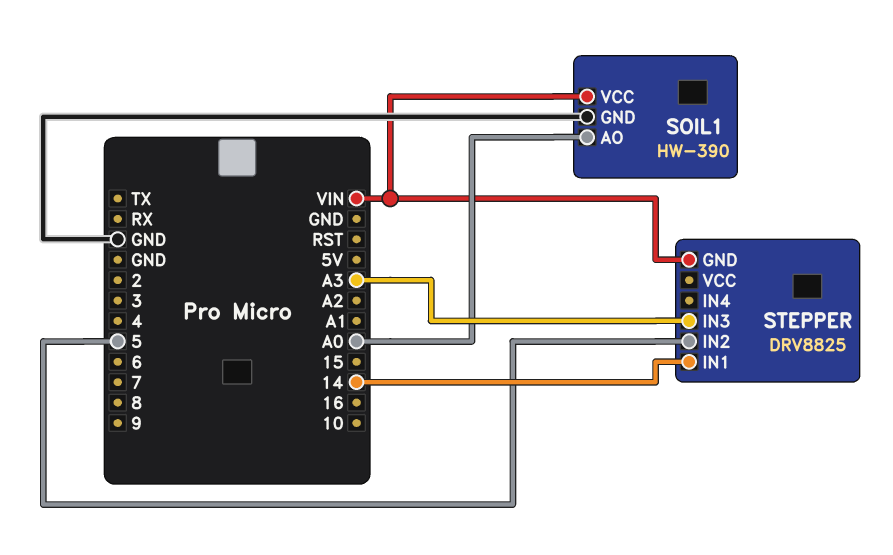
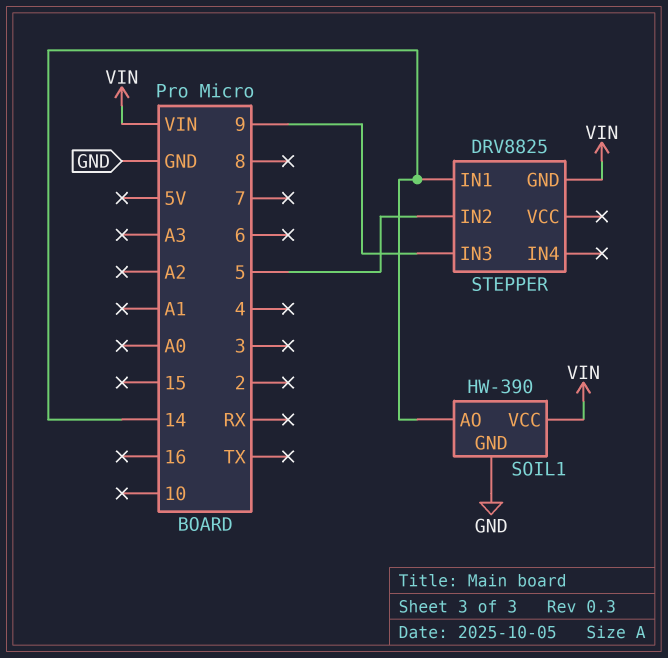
SOIL1 pin AO: A0 -> 14
STEPPER pin IN3: A3 -> 9

